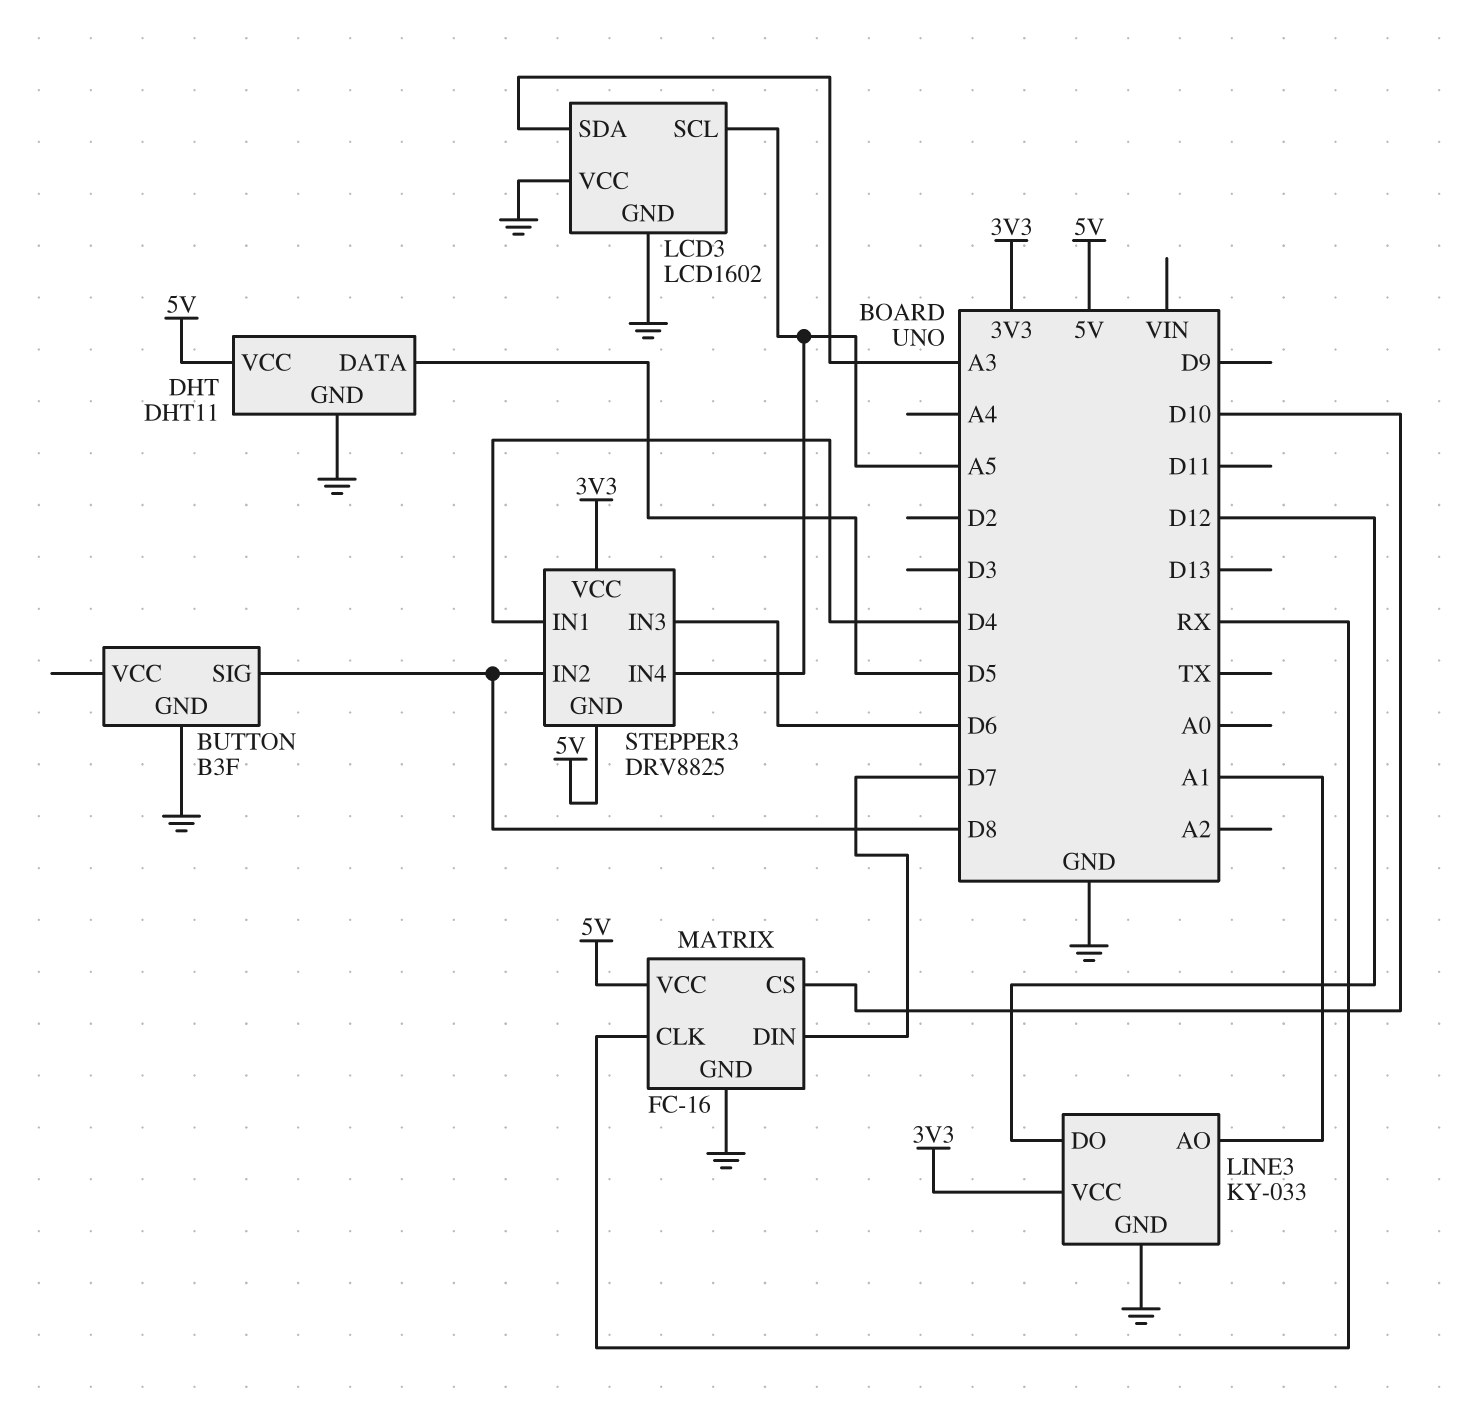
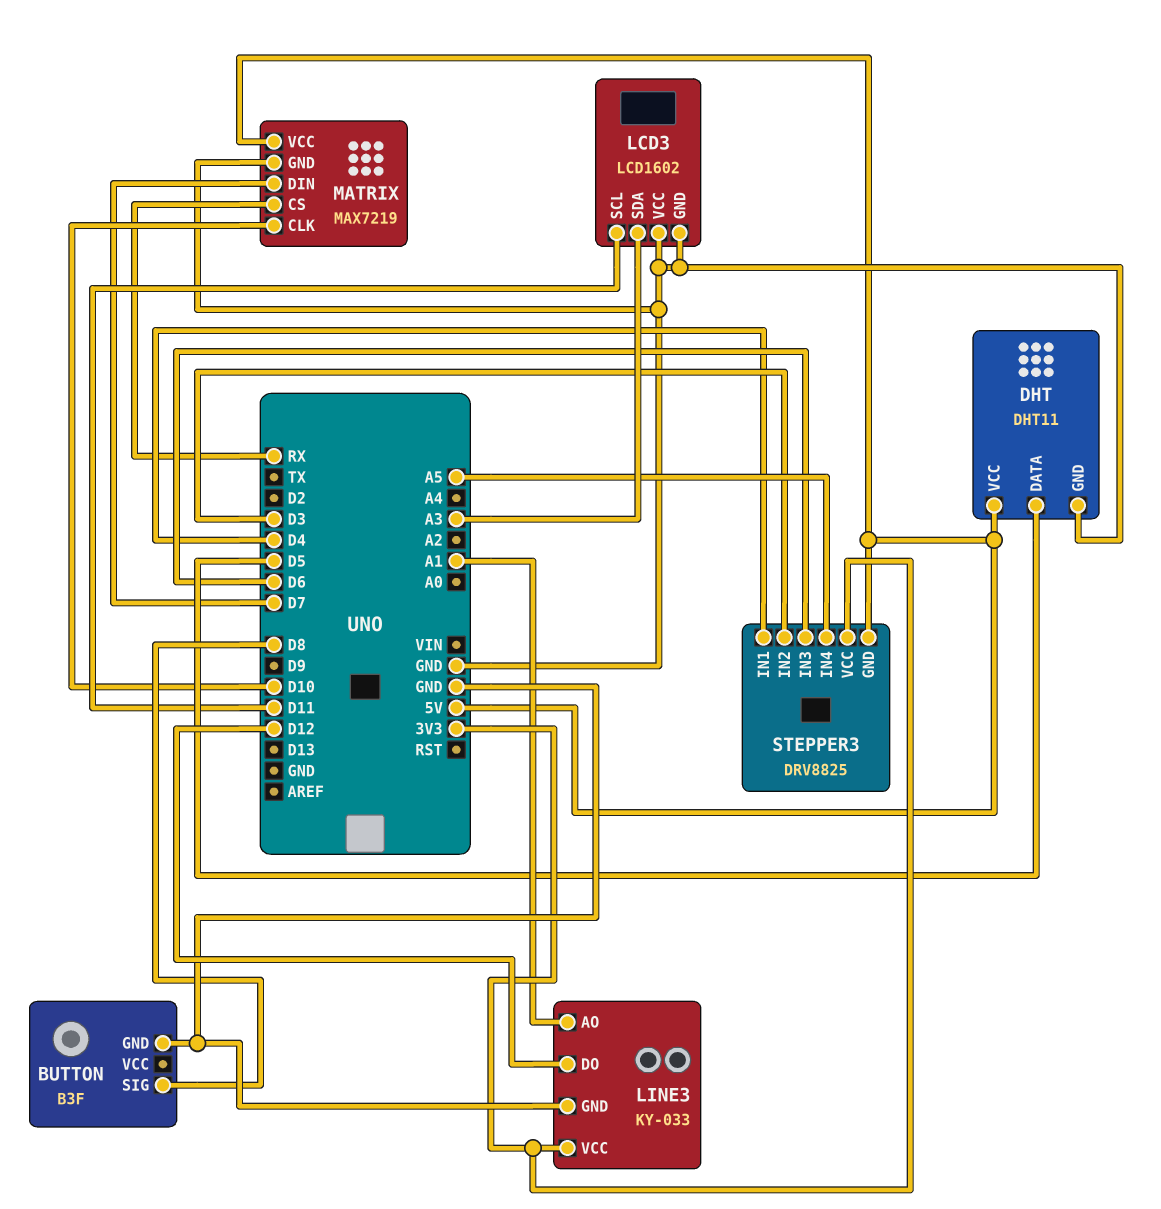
LCD3 pin SCL: A5 -> D11
MATRIX: FC-16 -> MAX7219
MATRIX pin CLK: RX -> D10
MATRIX pin CS: D10 -> RX
STEPPER3 pin IN2: D8 -> D3

